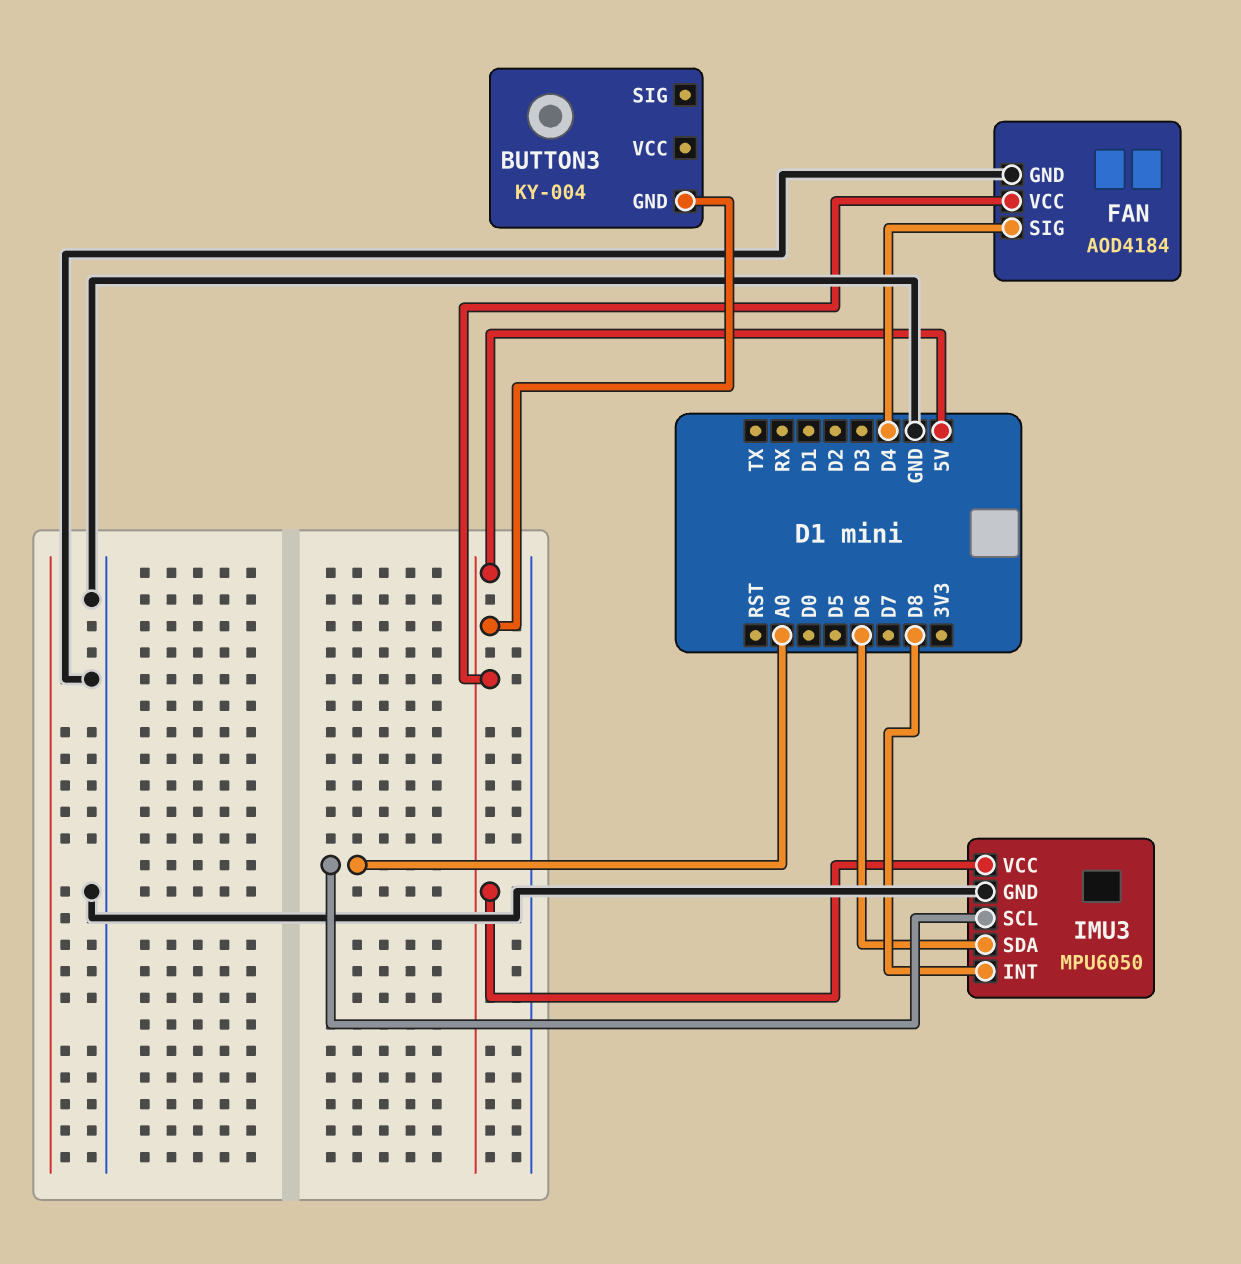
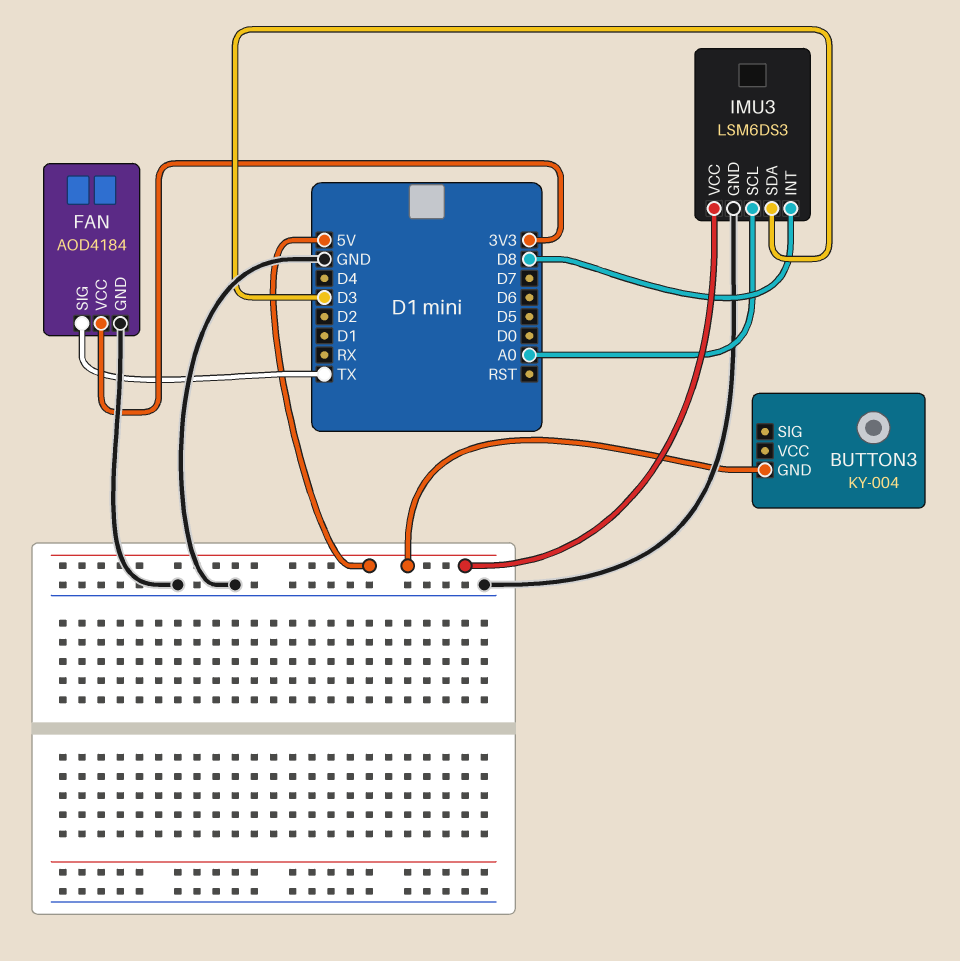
FAN pin SIG: D4 -> TX
FAN pin VCC: 5V -> 3V3
IMU3: MPU6050 -> LSM6DS3
IMU3 pin SDA: D6 -> D3

